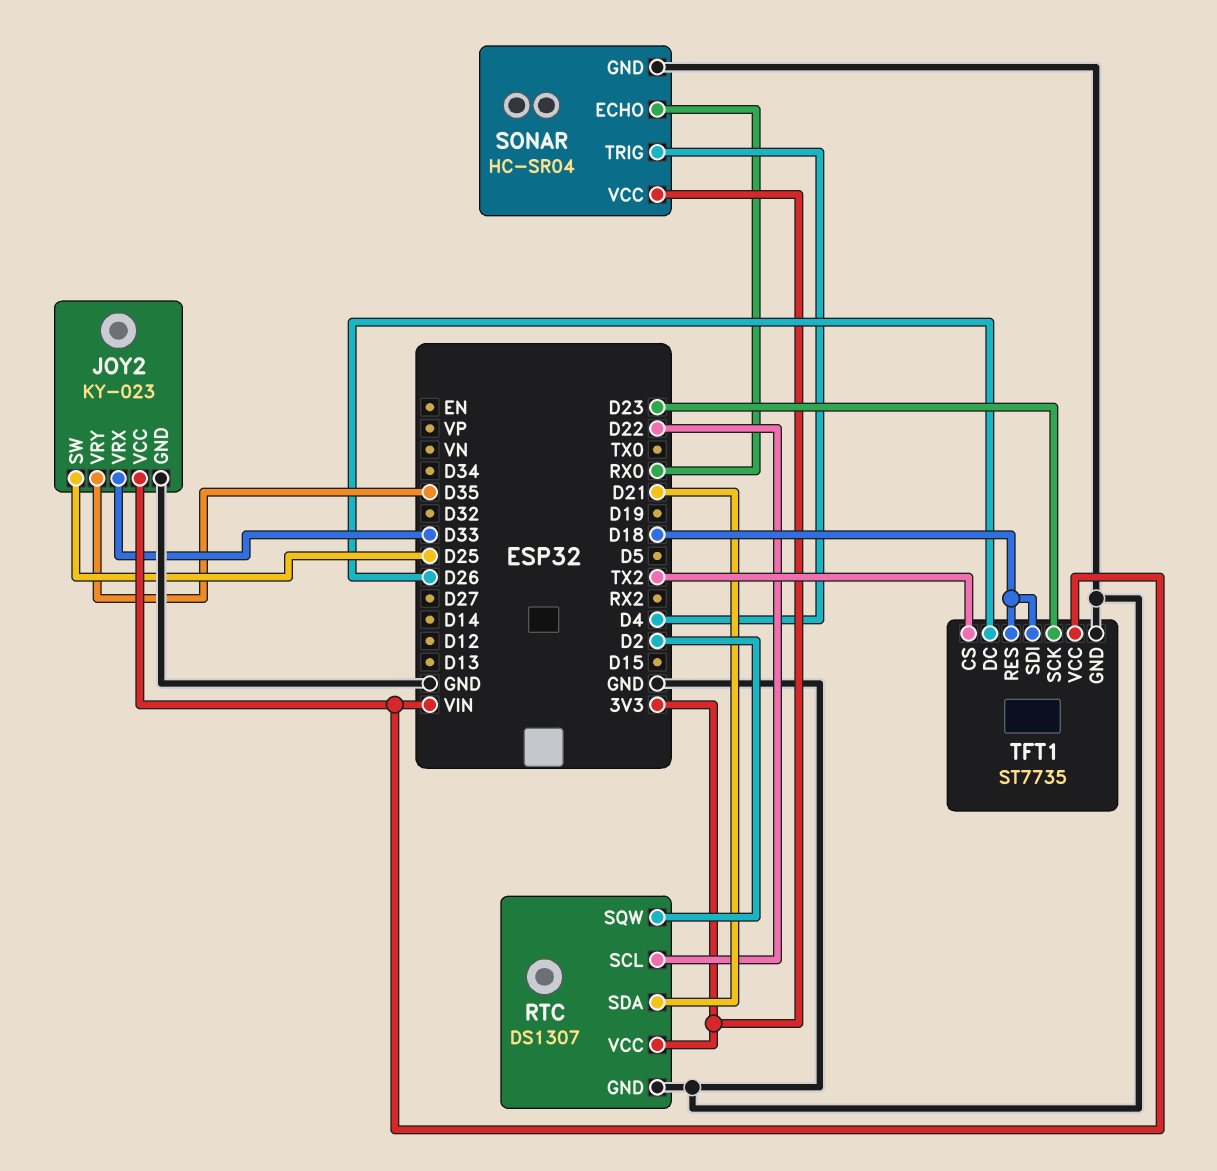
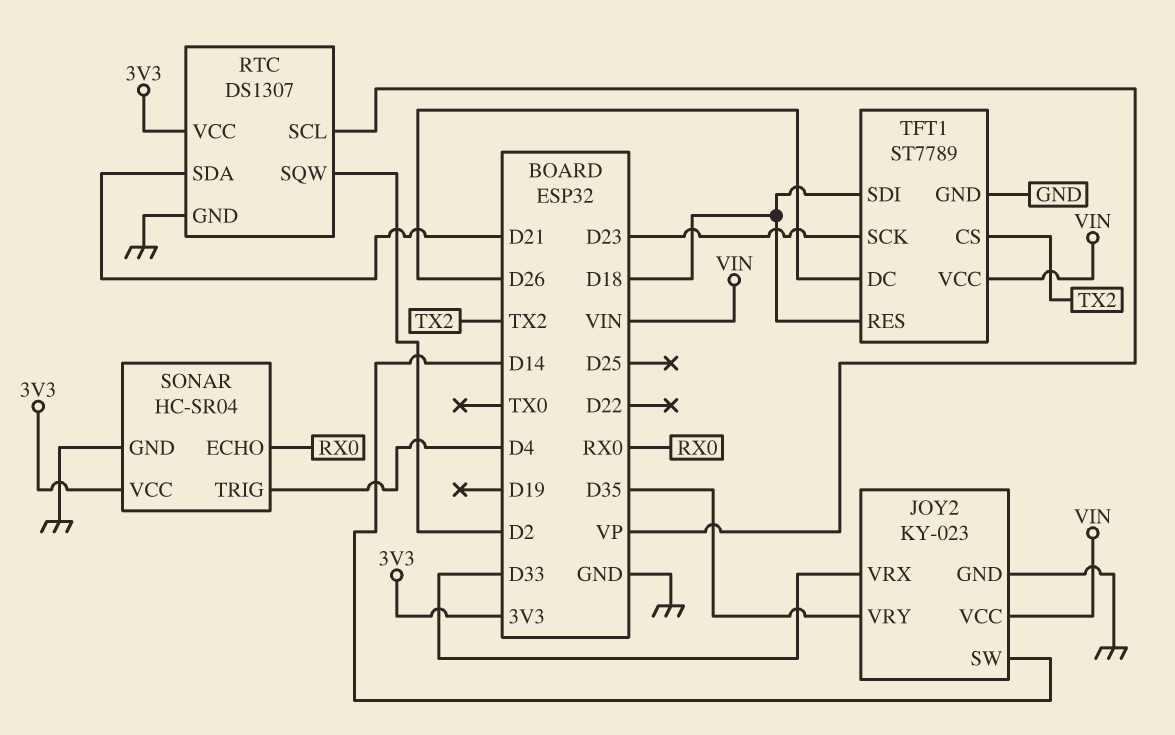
JOY2 pin SW: D25 -> D14
RTC pin SCL: D22 -> VP
TFT1: ST7735 -> ST7789

